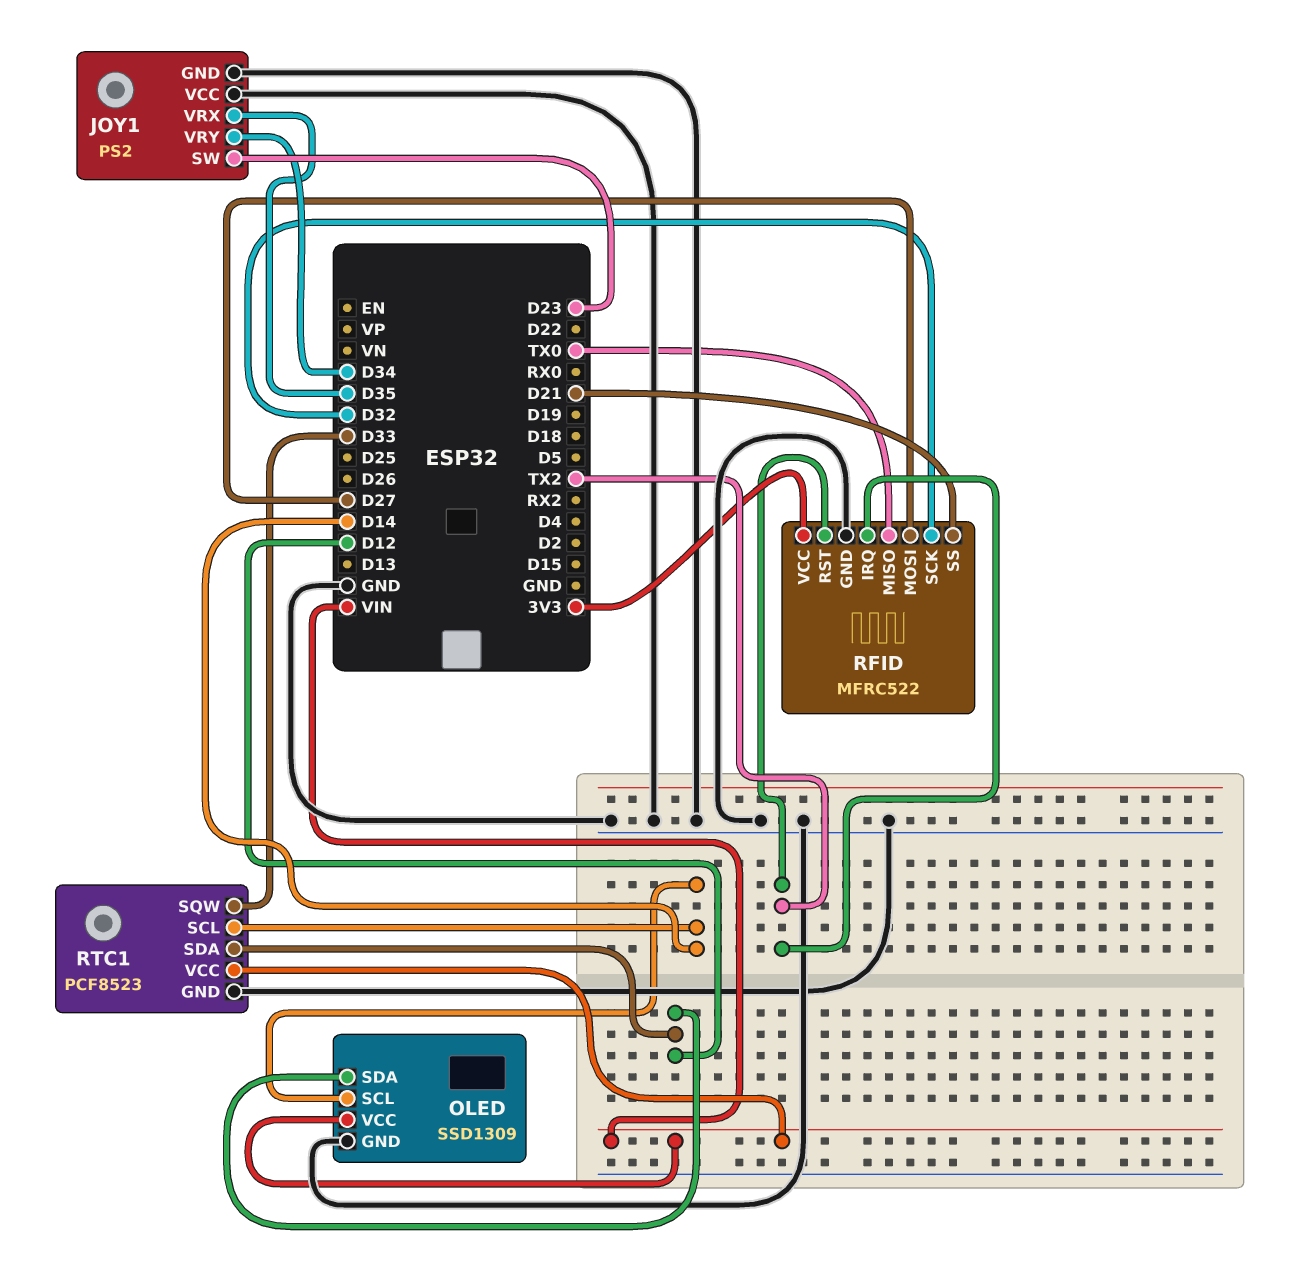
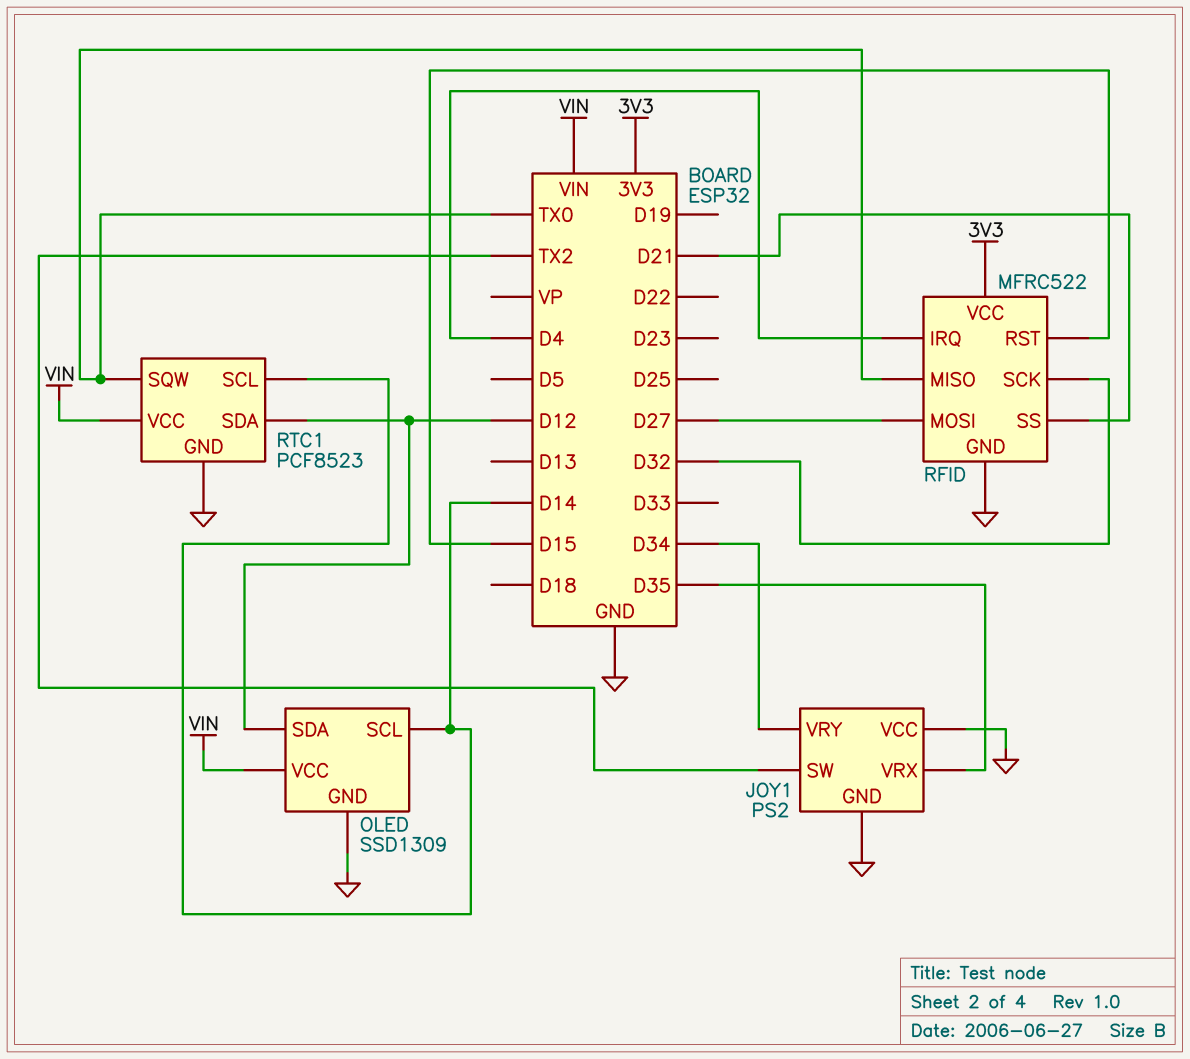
JOY1 pin SW: D23 -> TX2
RFID pin IRQ: TX2 -> D4
RFID pin RST: TX2 -> D15
RTC1 pin SQW: D33 -> TX0

